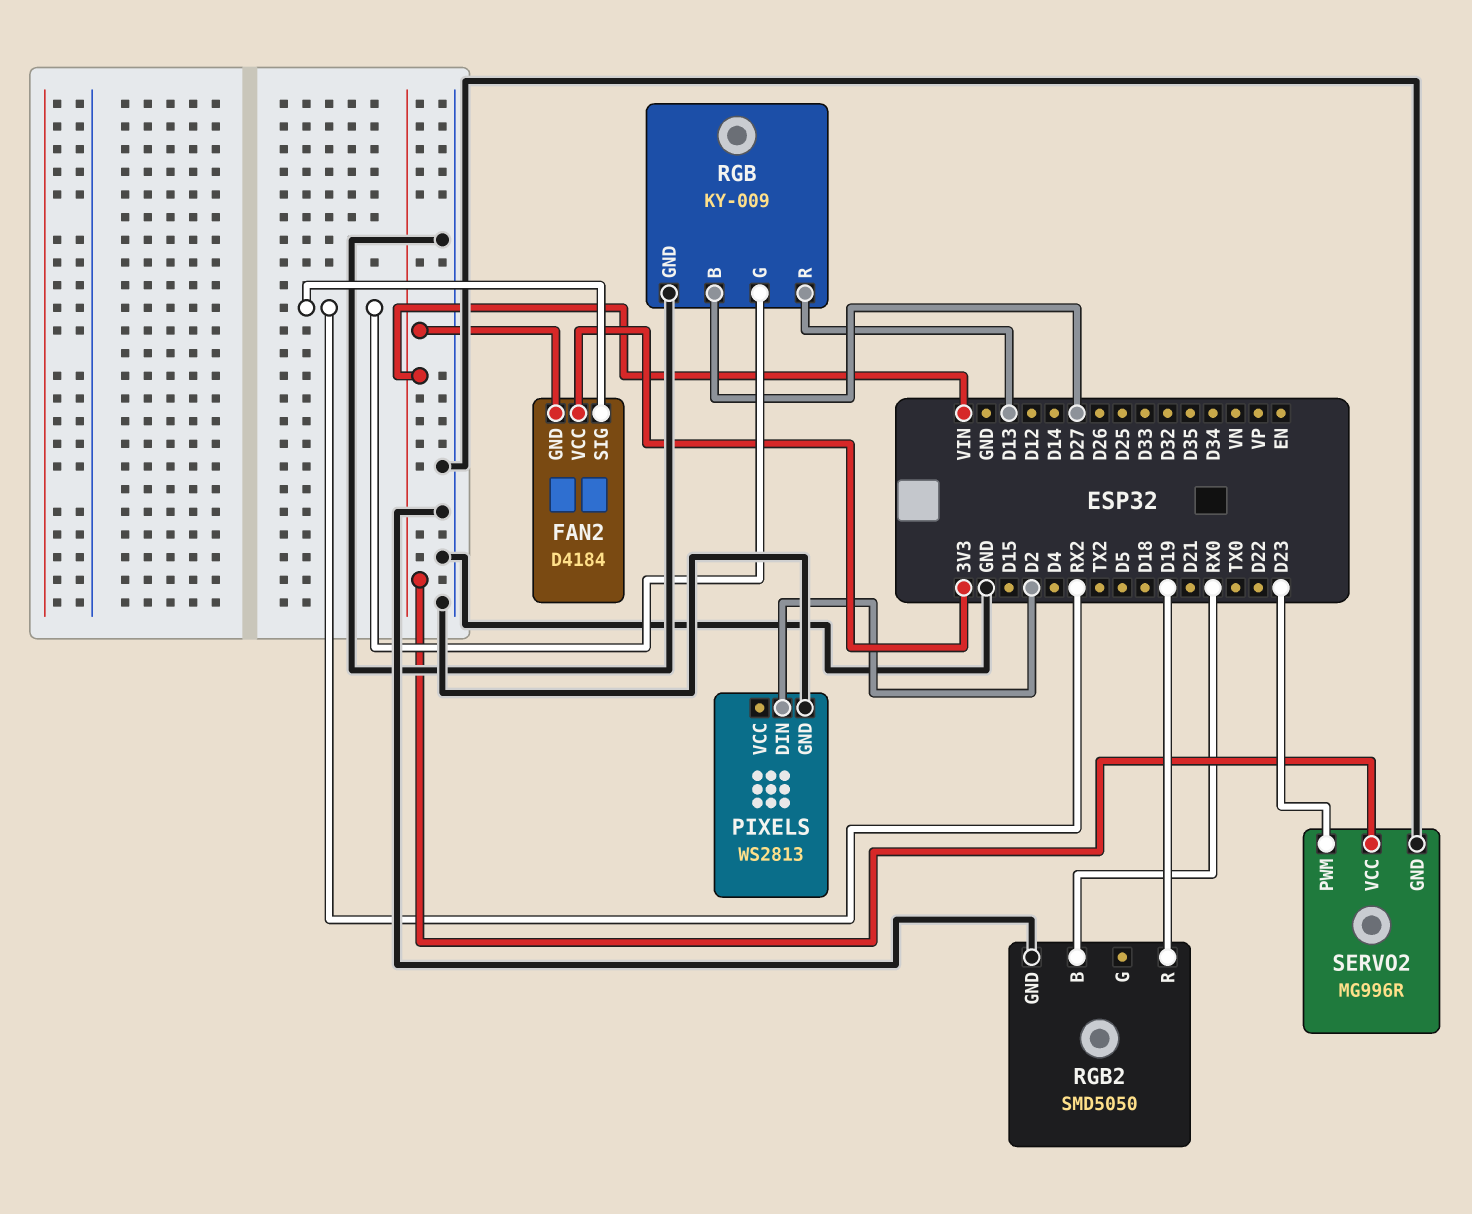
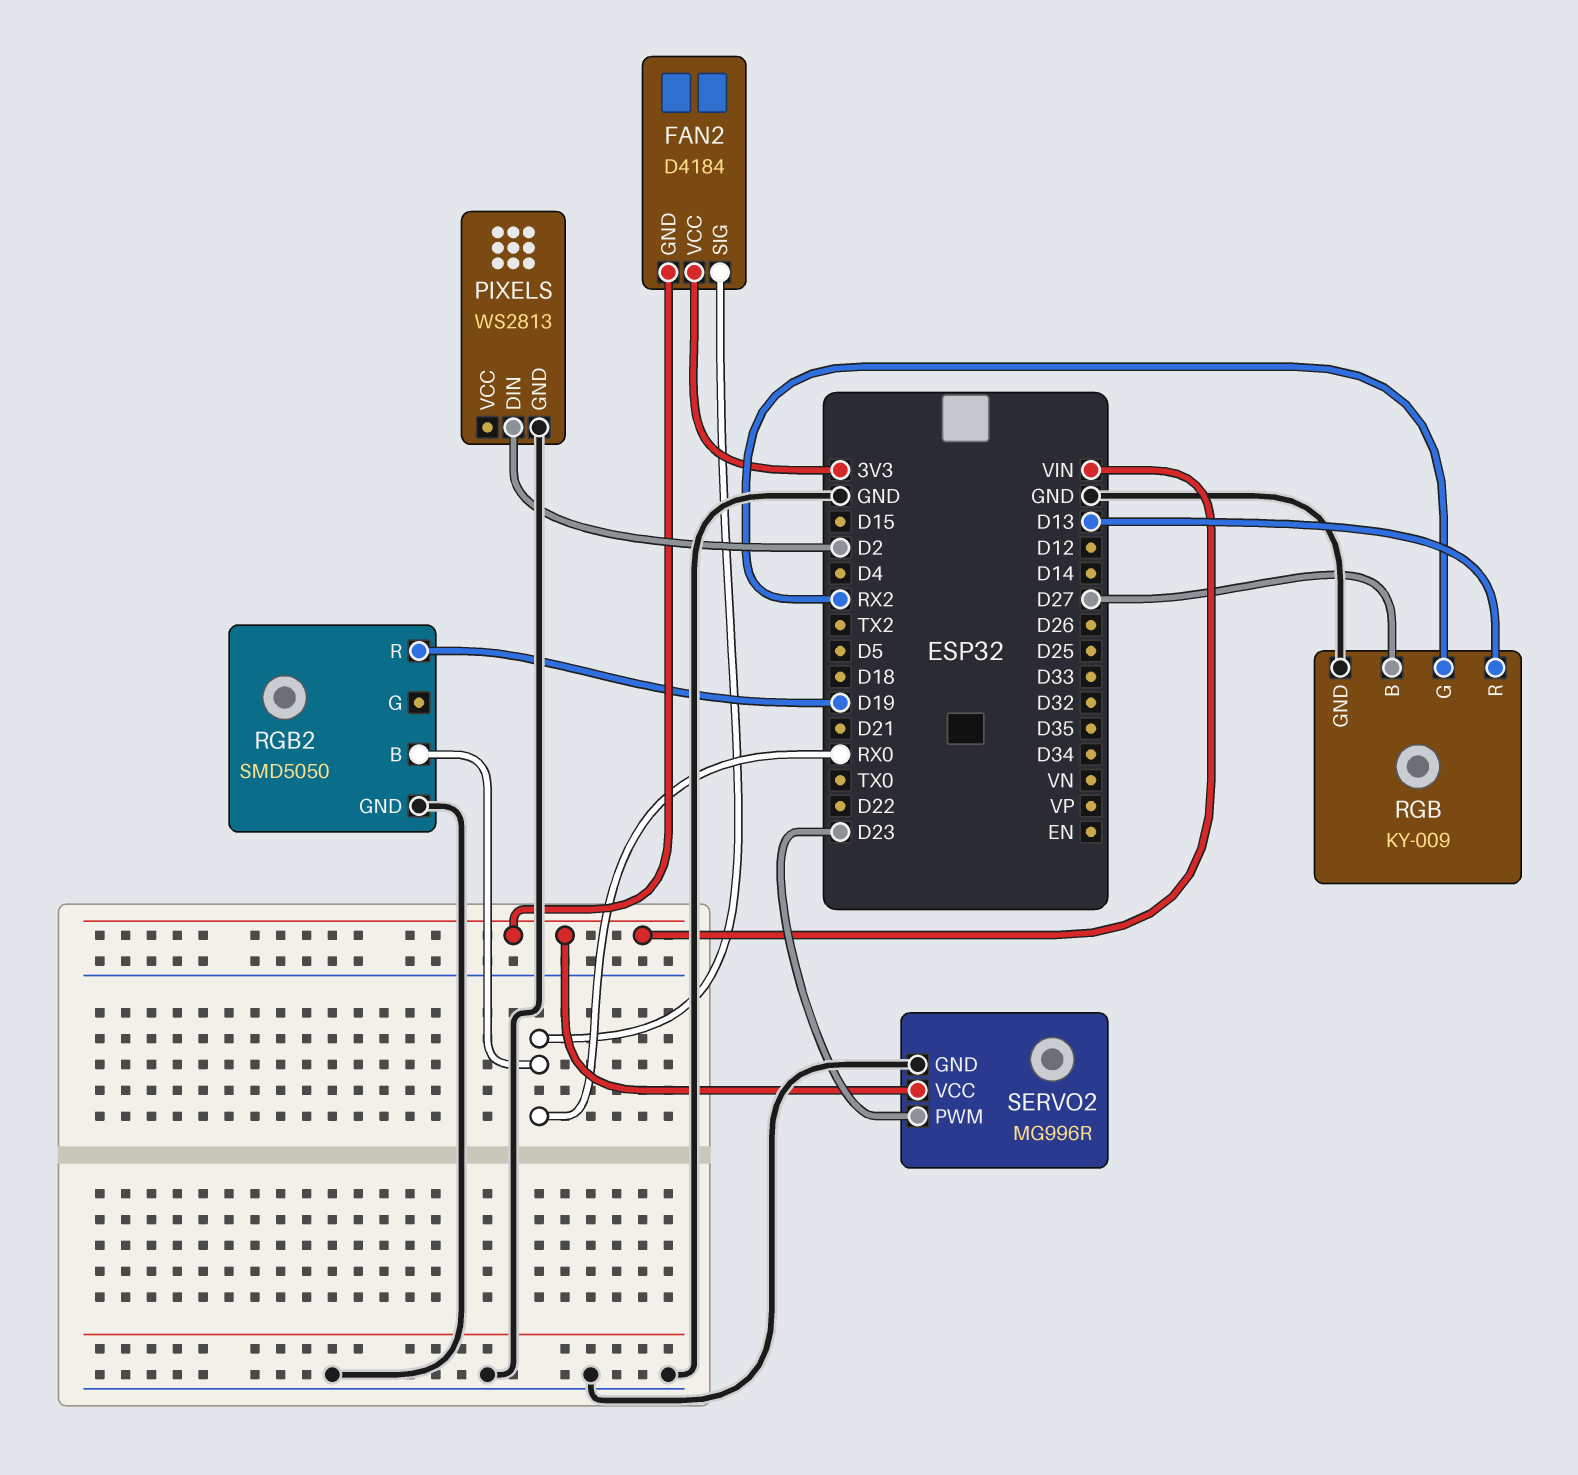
FAN2 pin SIG: RX2 -> RX0

